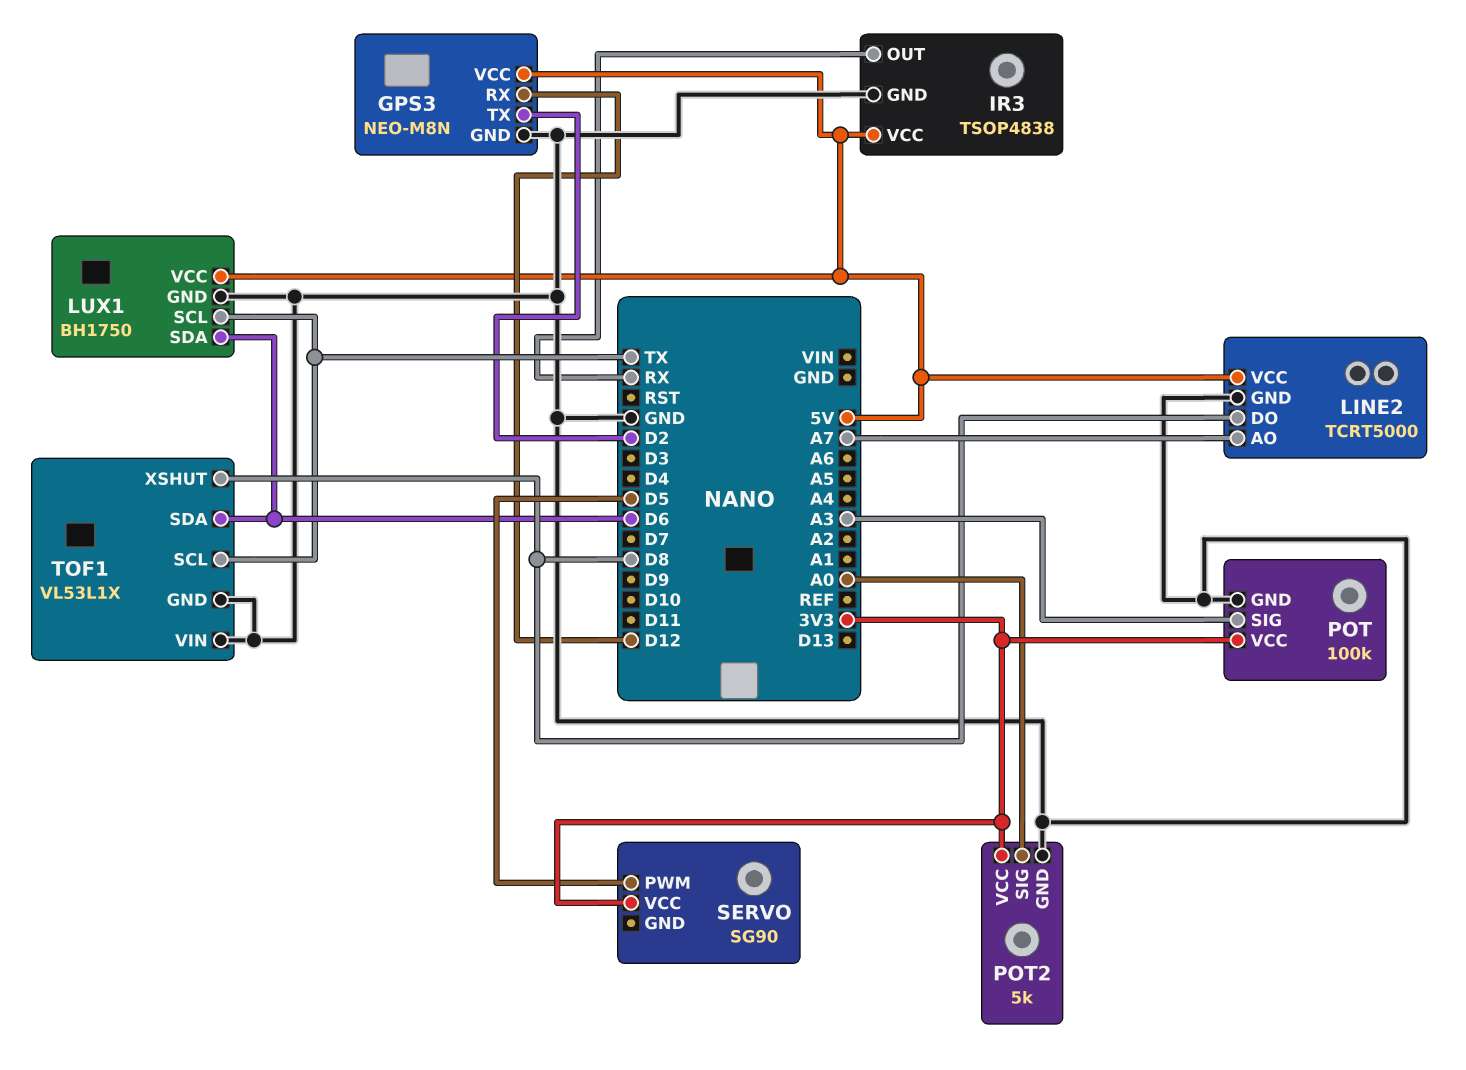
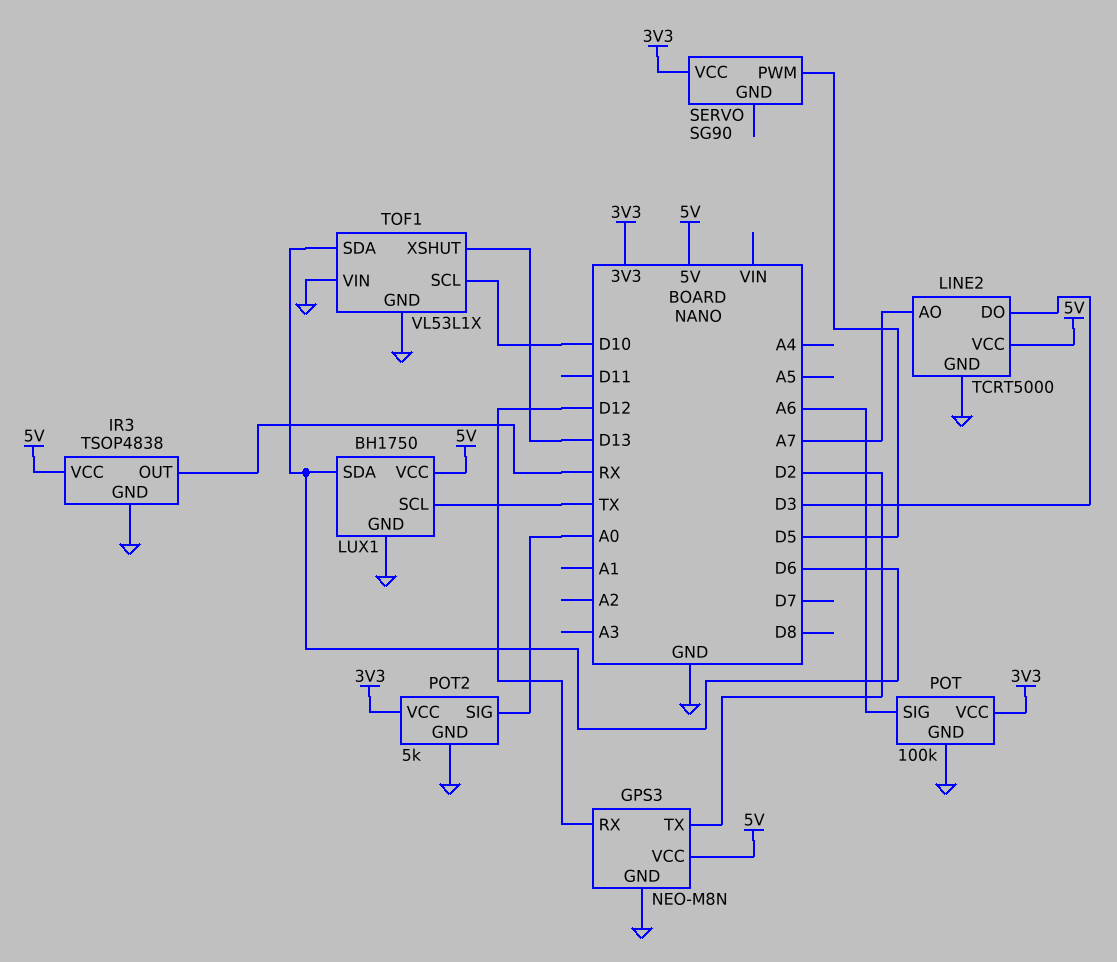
LINE2 pin DO: D8 -> D3
POT pin SIG: A3 -> A6
TOF1 pin SCL: TX -> D10
TOF1 pin XSHUT: D8 -> D13

